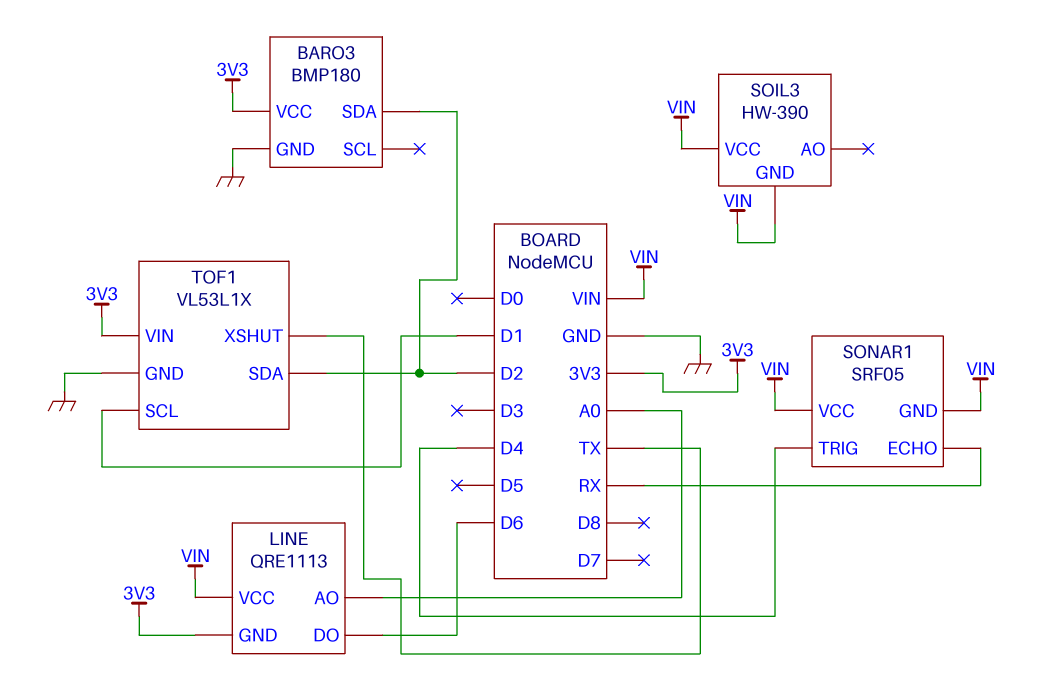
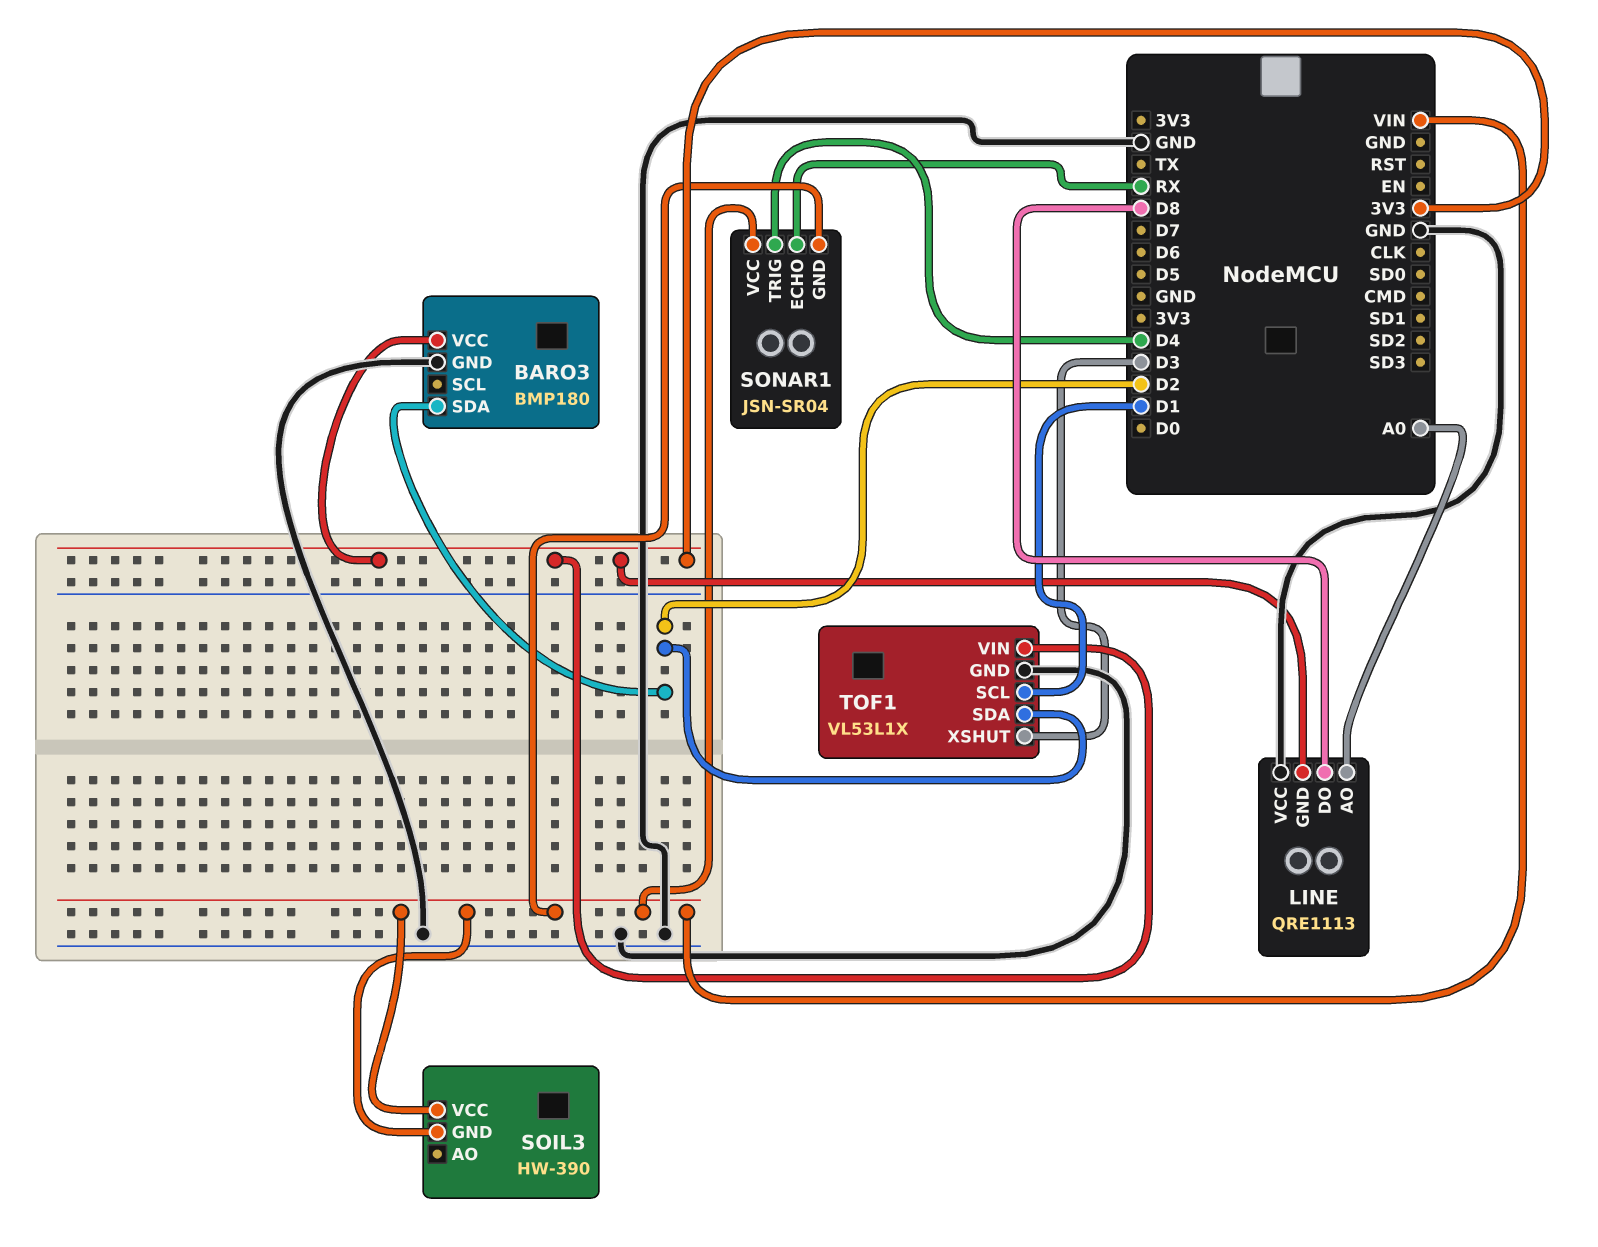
LINE pin DO: D6 -> D8
LINE pin VCC: VIN -> GND
SONAR1: SRF05 -> JSN-SR04
TOF1 pin XSHUT: TX -> D3

